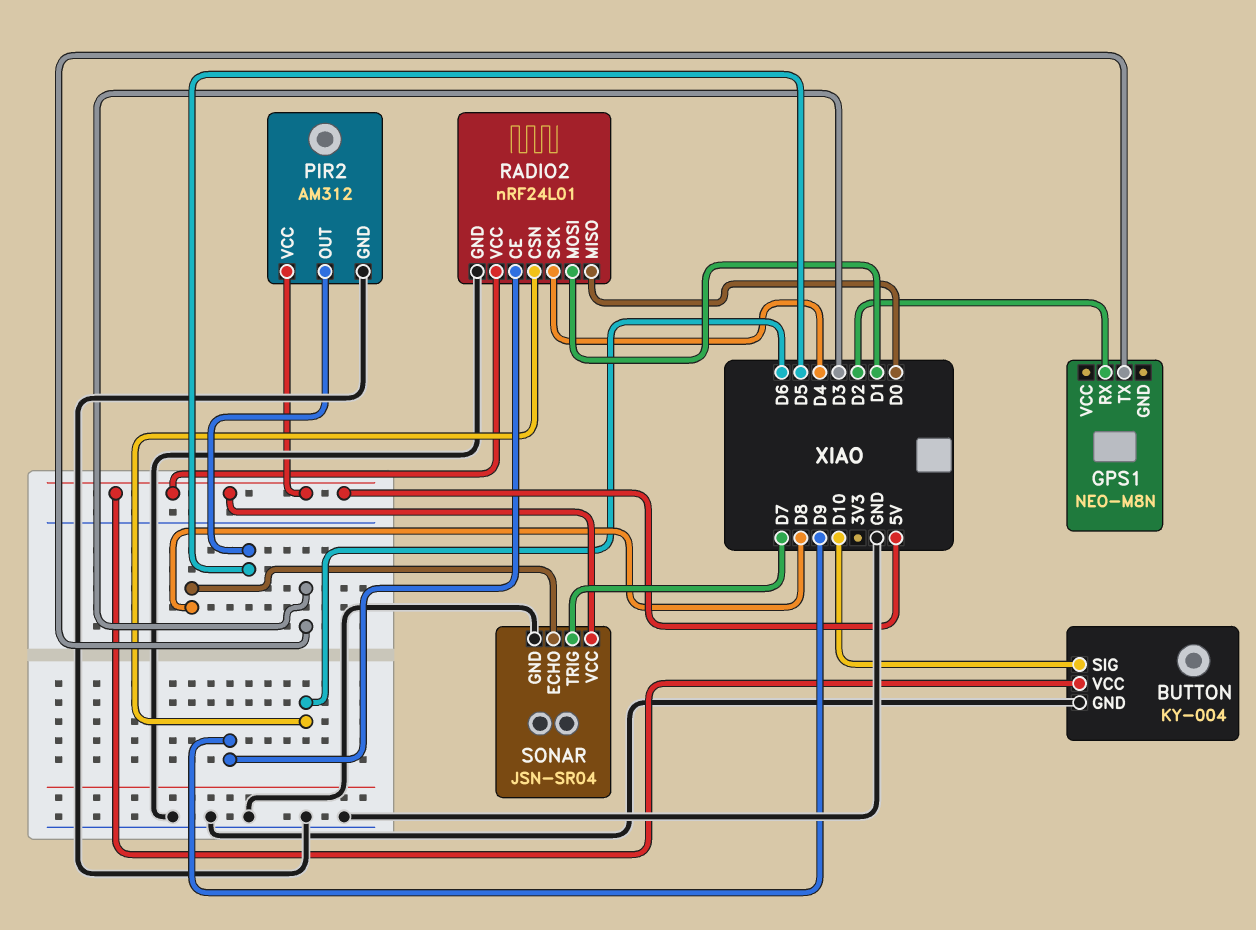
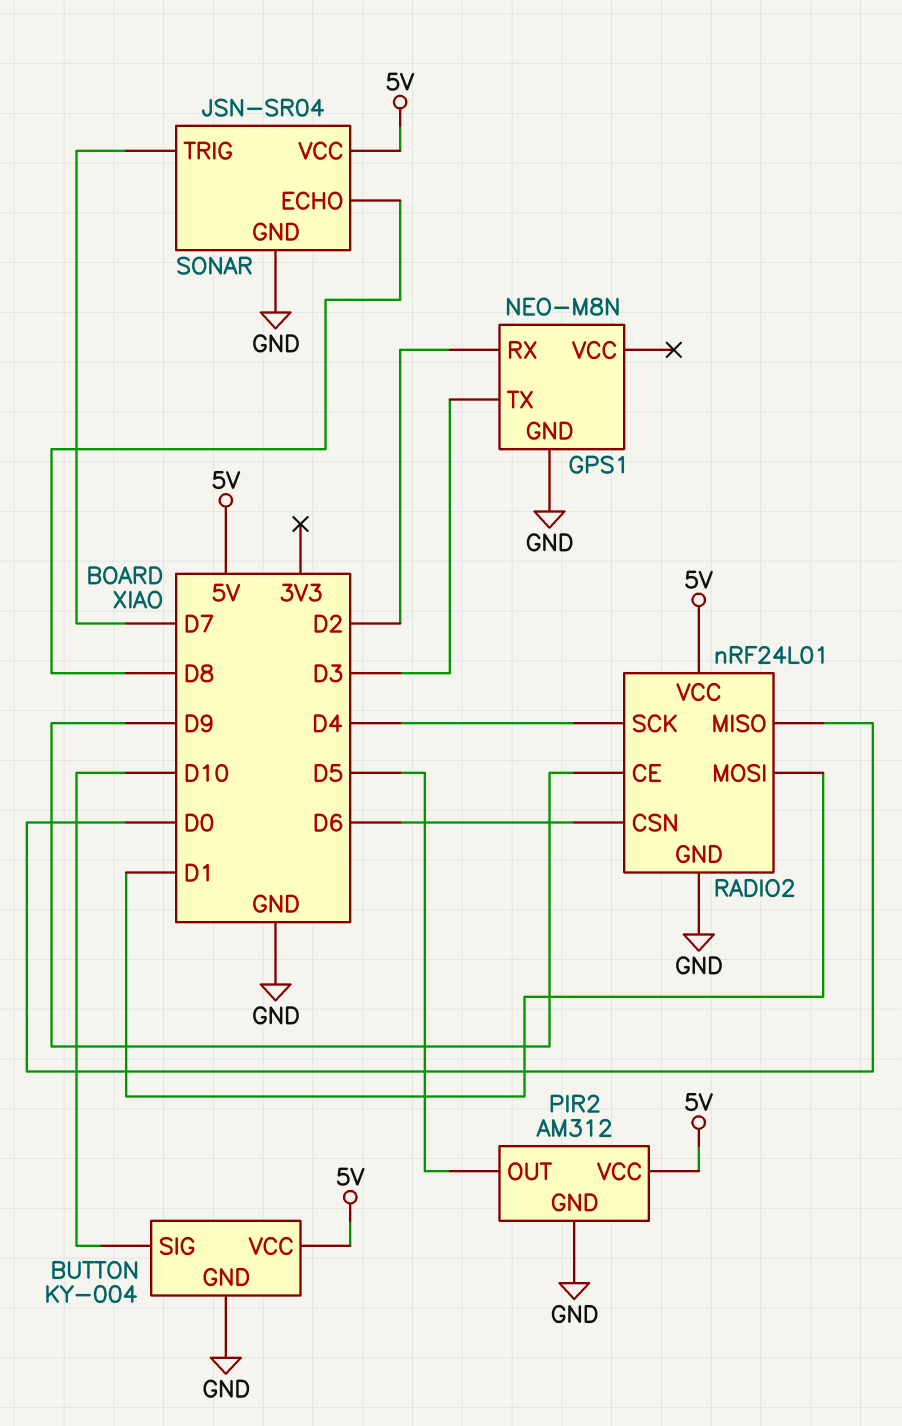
GPS1 pin GND: none -> GND

